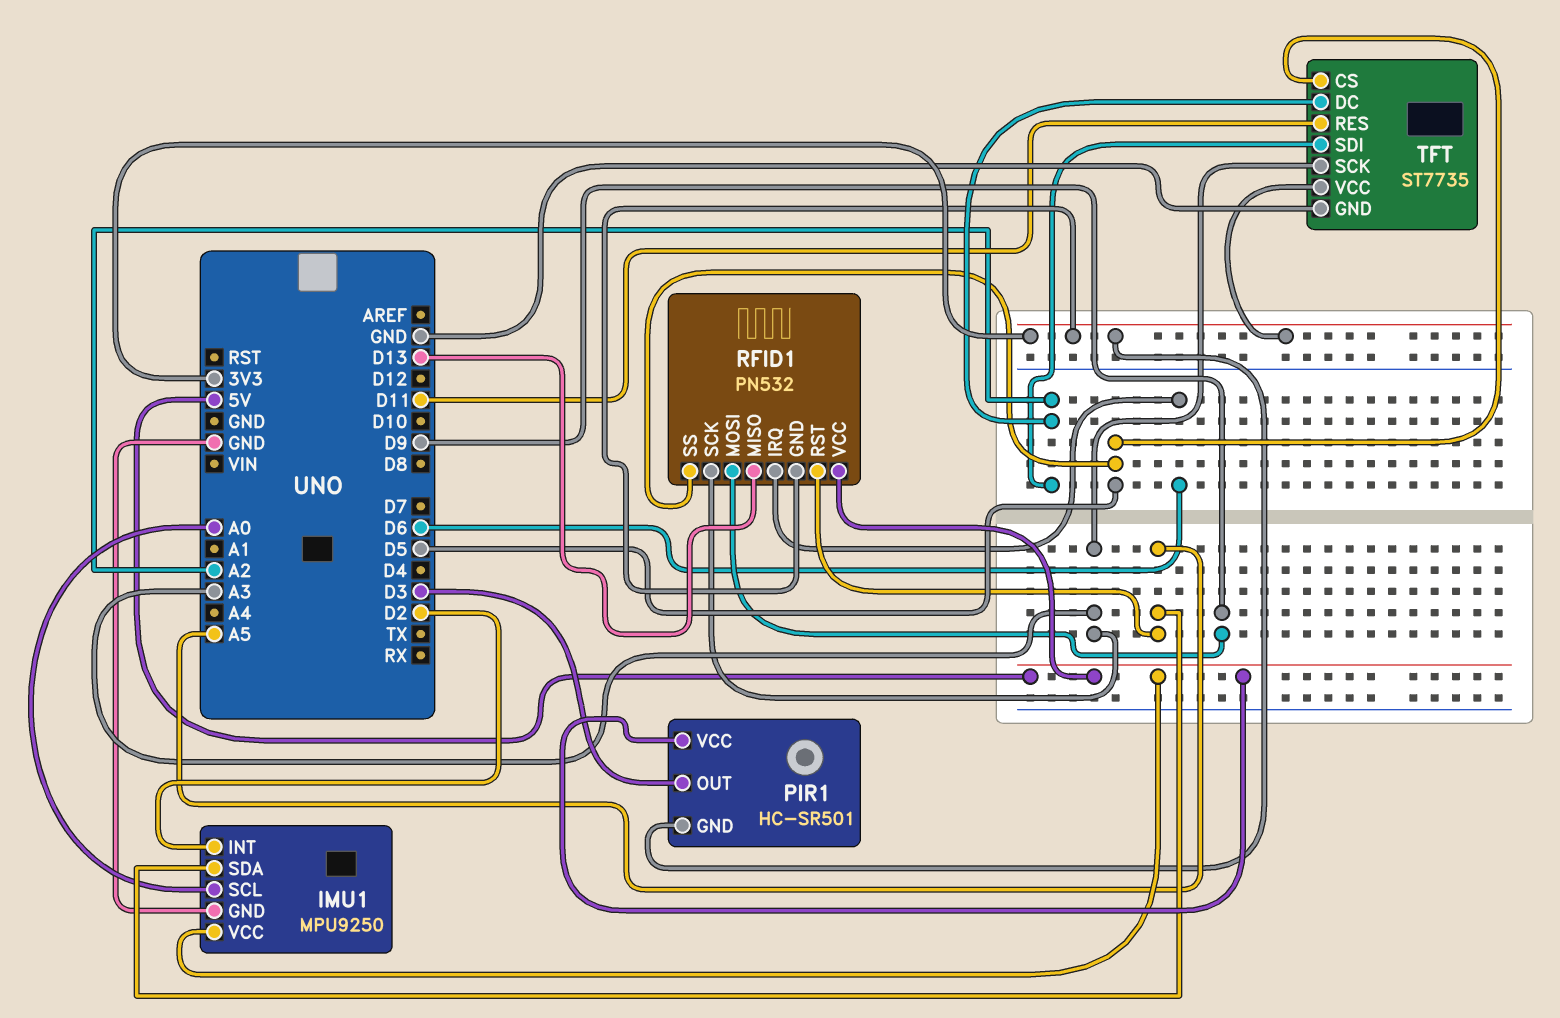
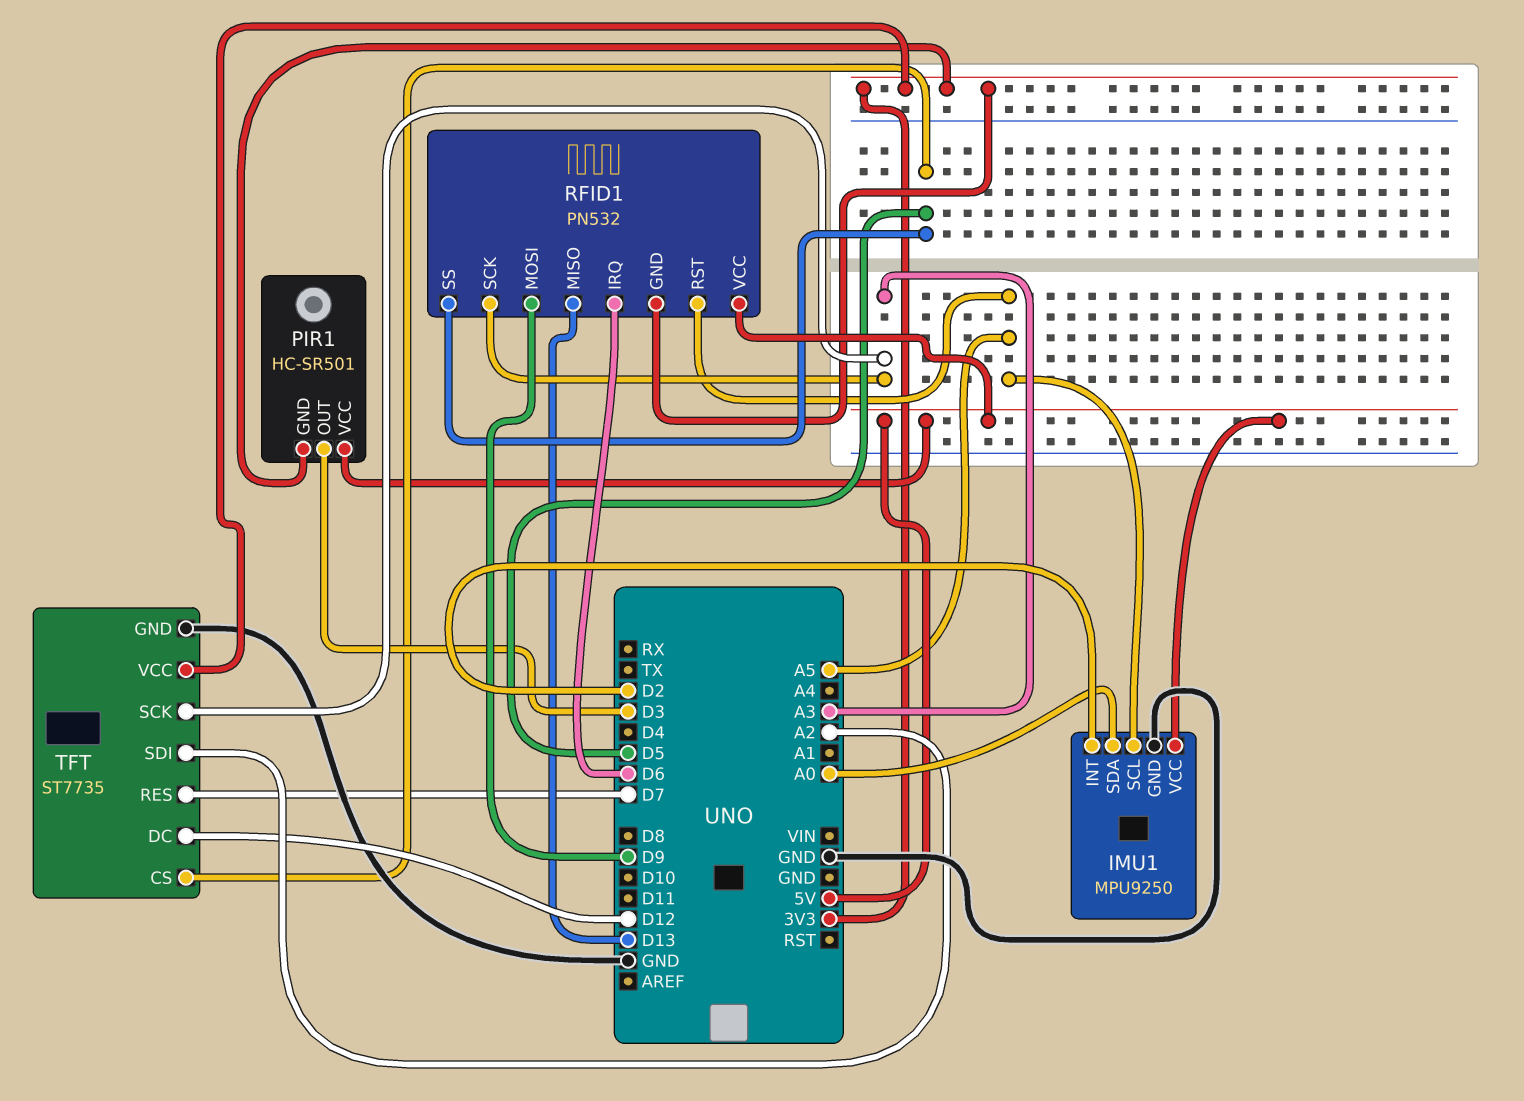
IMU1 pin SCL: A0 -> A5
IMU1 pin SDA: A5 -> A0
TFT pin DC: A2 -> D12
TFT pin RES: D11 -> D7

